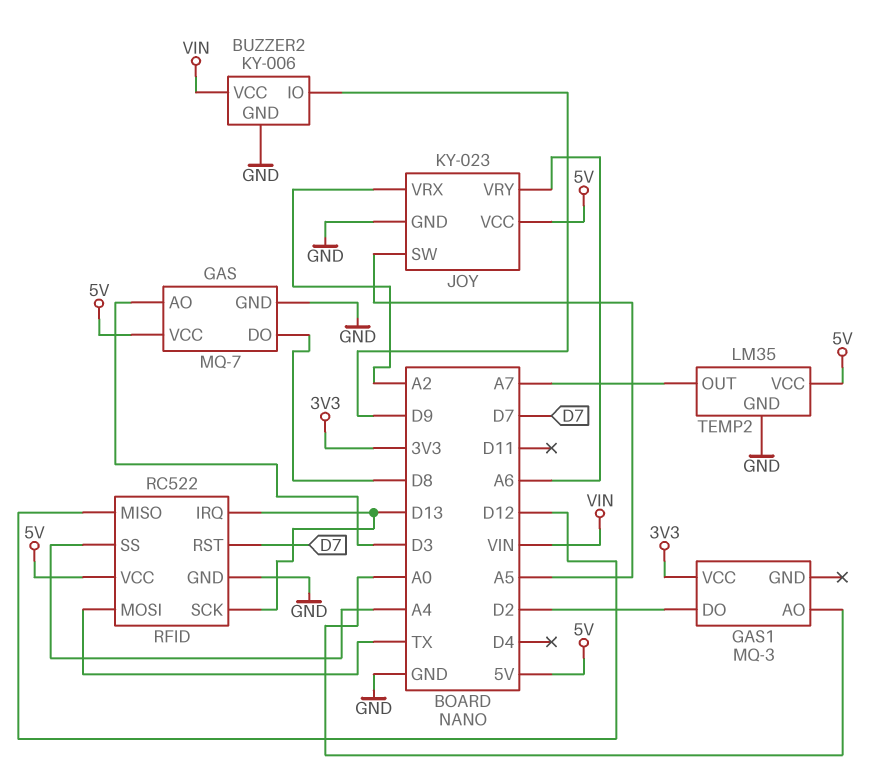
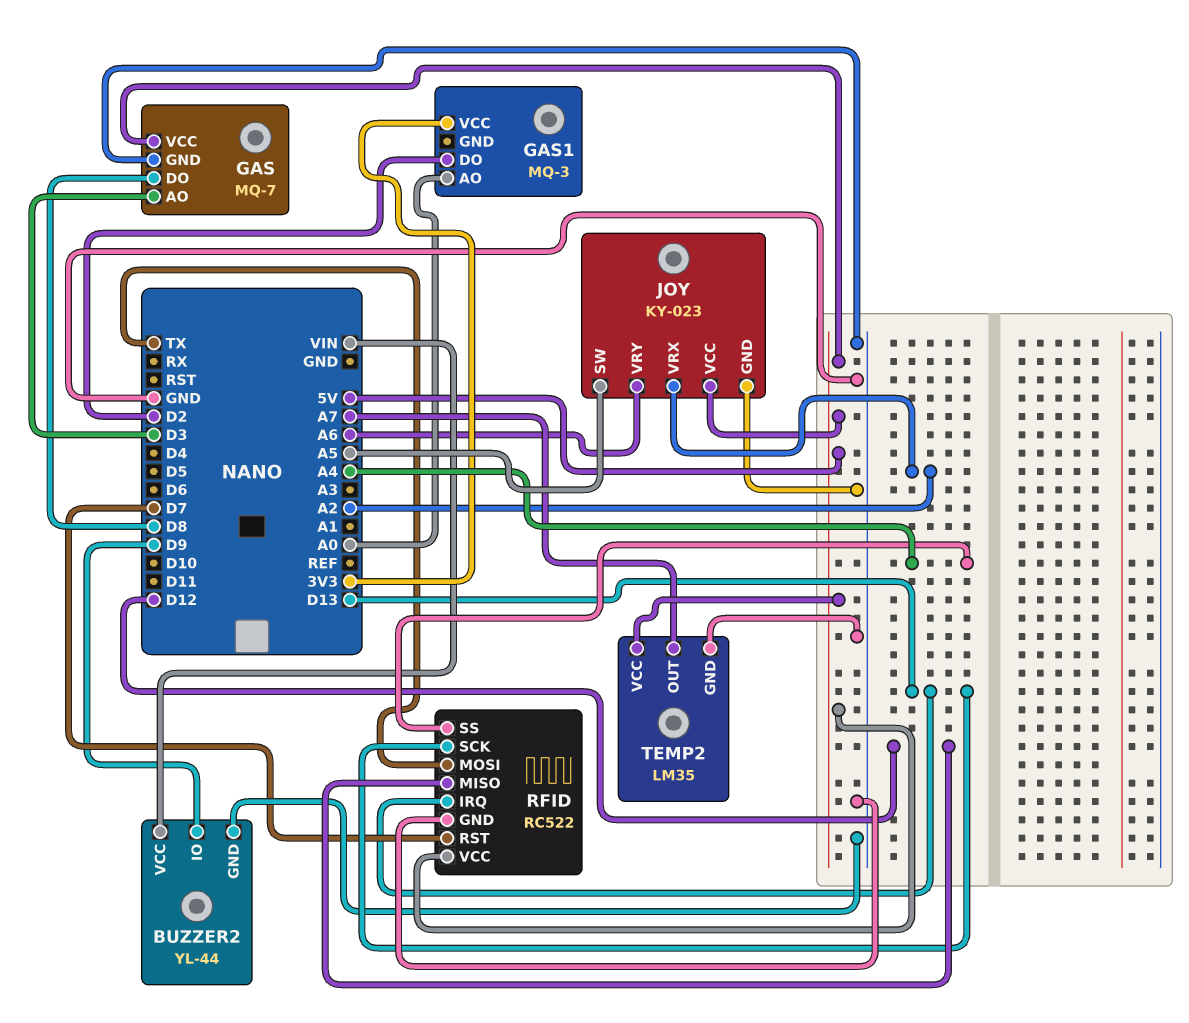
BUZZER2: KY-006 -> YL-44

